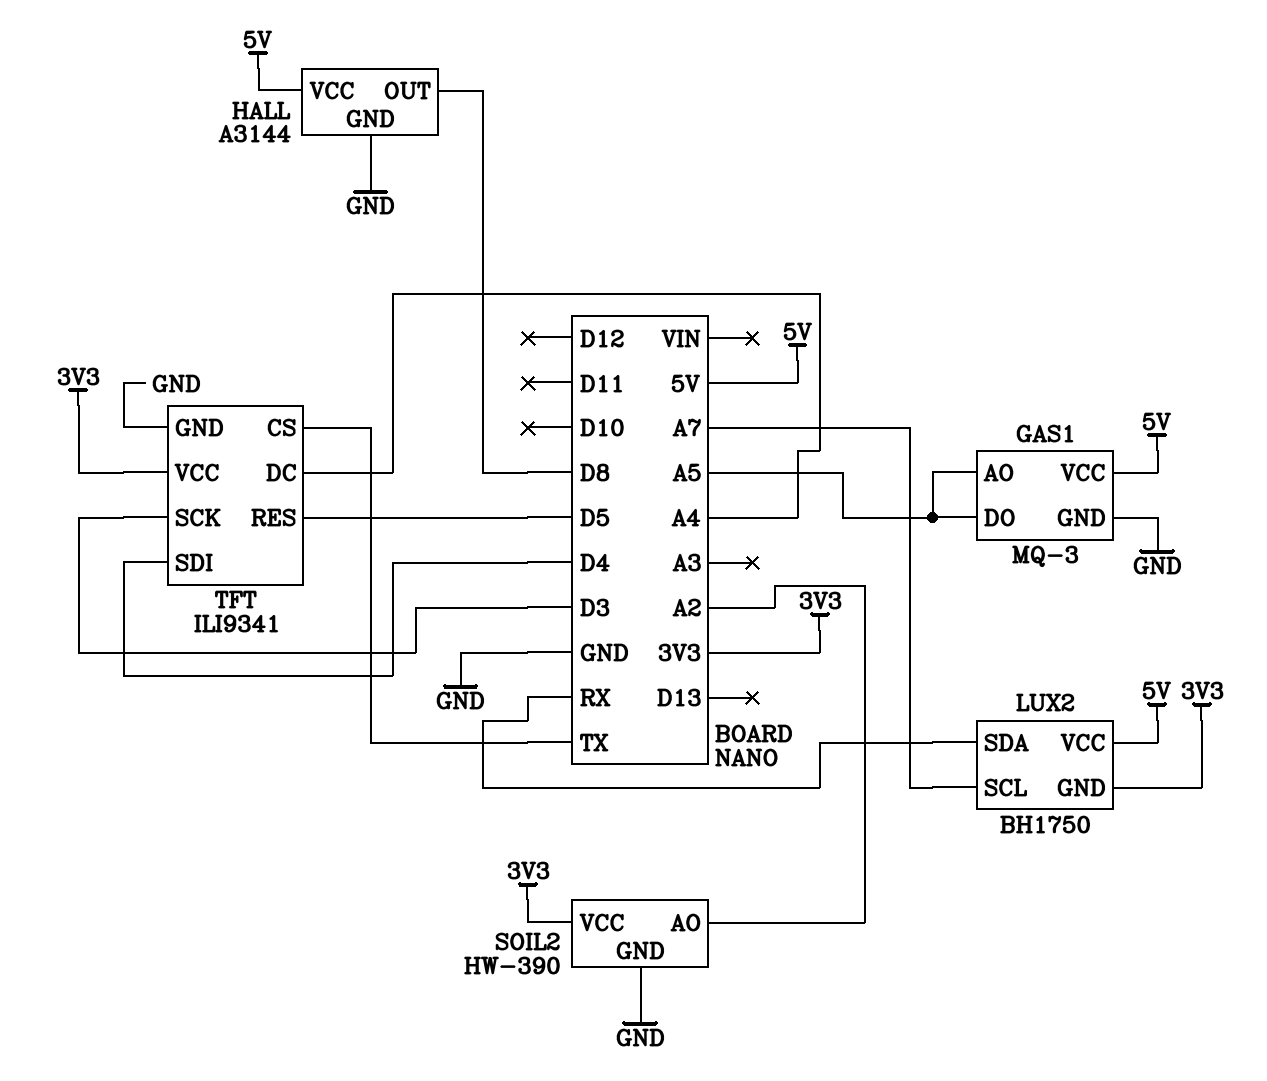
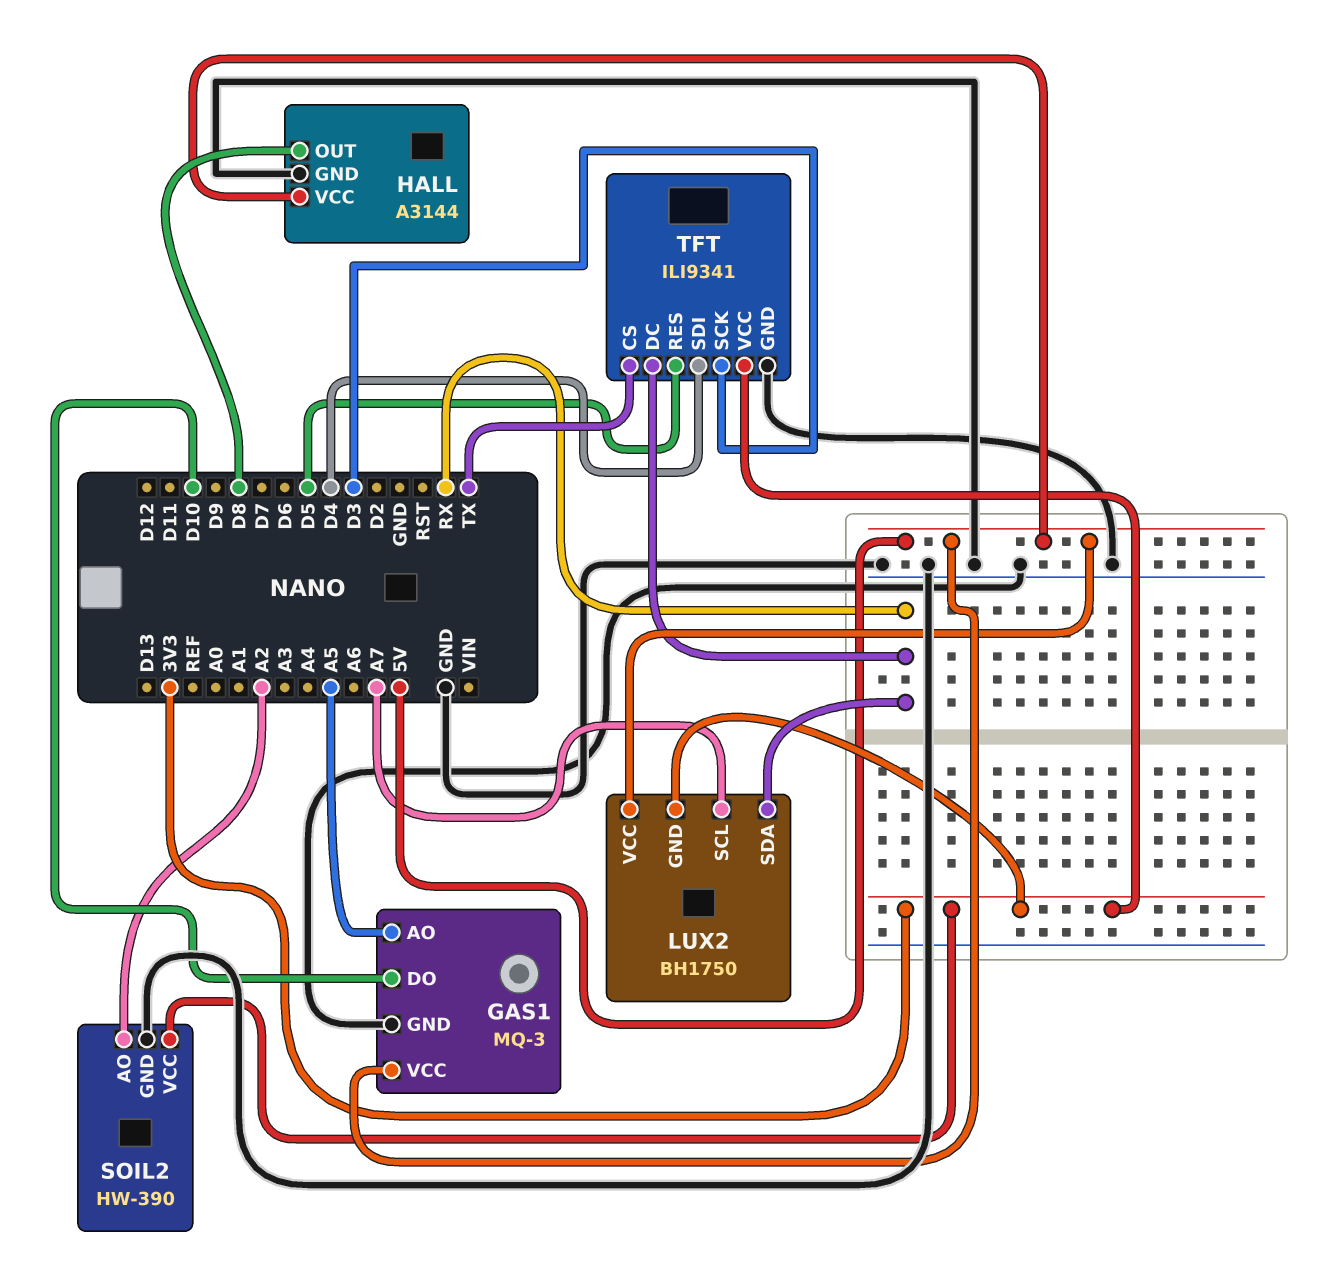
GAS1 pin DO: A5 -> D10
TFT pin DC: A4 -> RX

